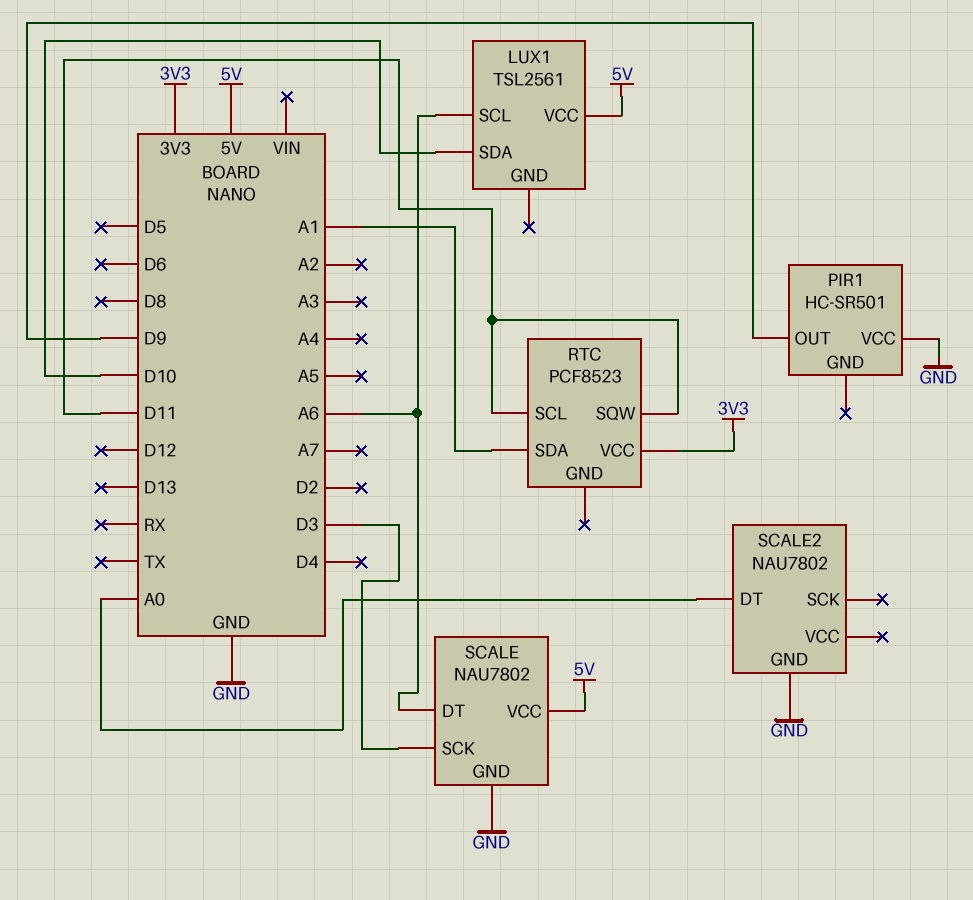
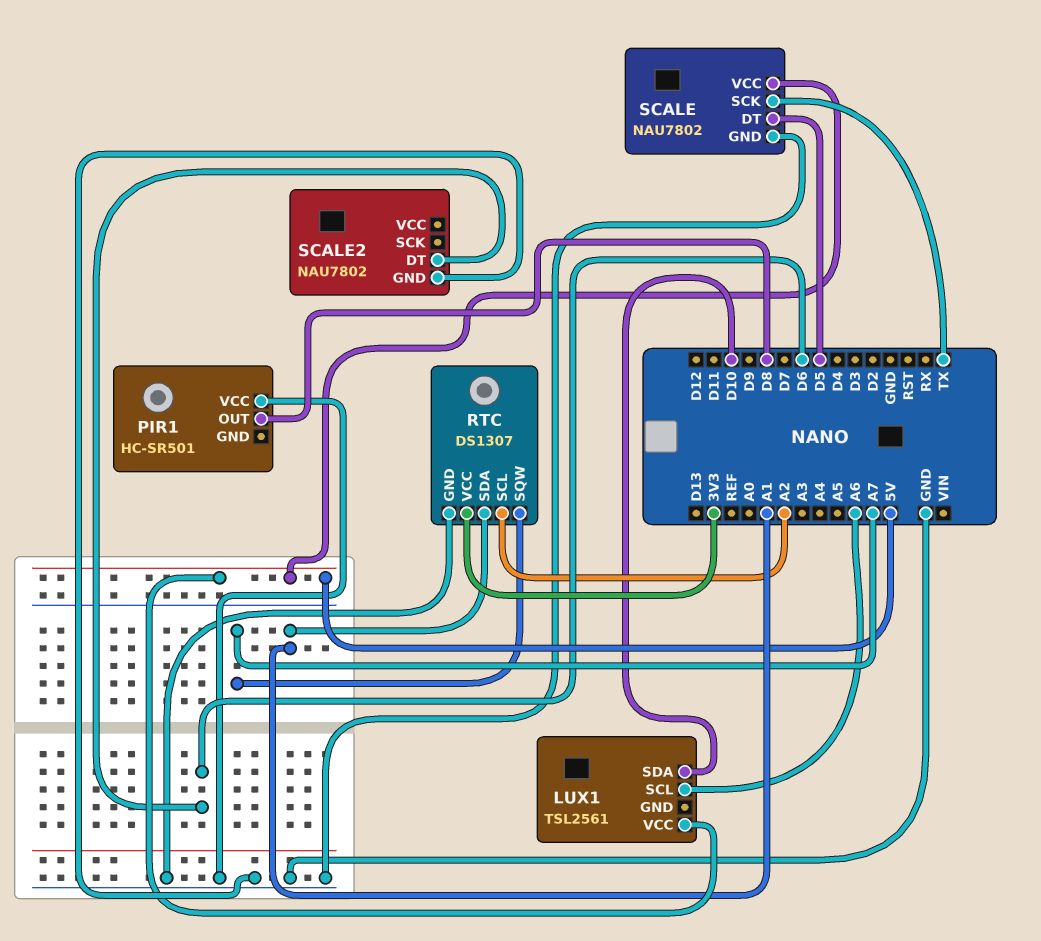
PIR1 pin OUT: D9 -> D8
RTC: PCF8523 -> DS1307
RTC pin GND: none -> GND
RTC pin SCL: D11 -> A2
RTC pin SQW: D11 -> A7
SCALE pin DT: A6 -> D5
SCALE pin SCK: D3 -> TX
SCALE2 pin DT: A0 -> D6

